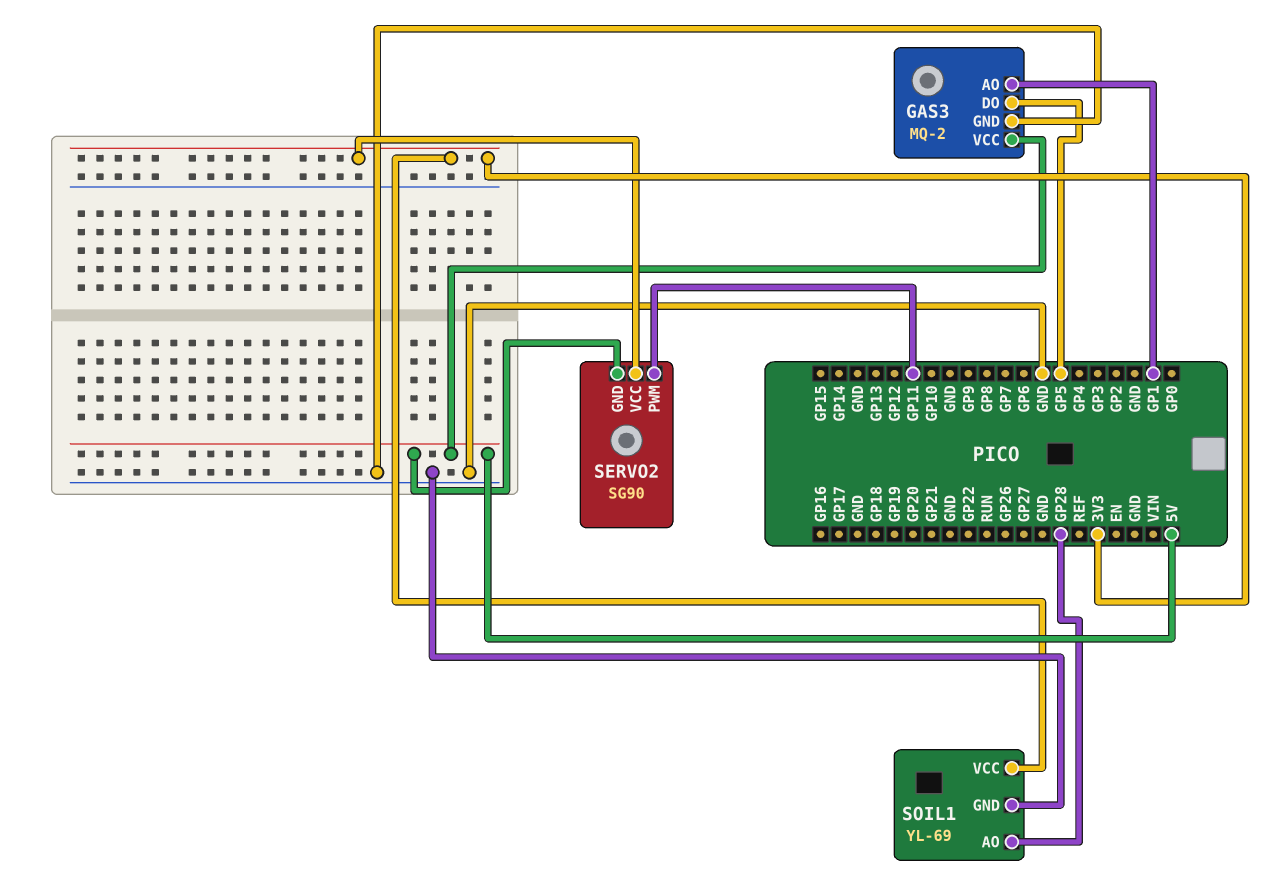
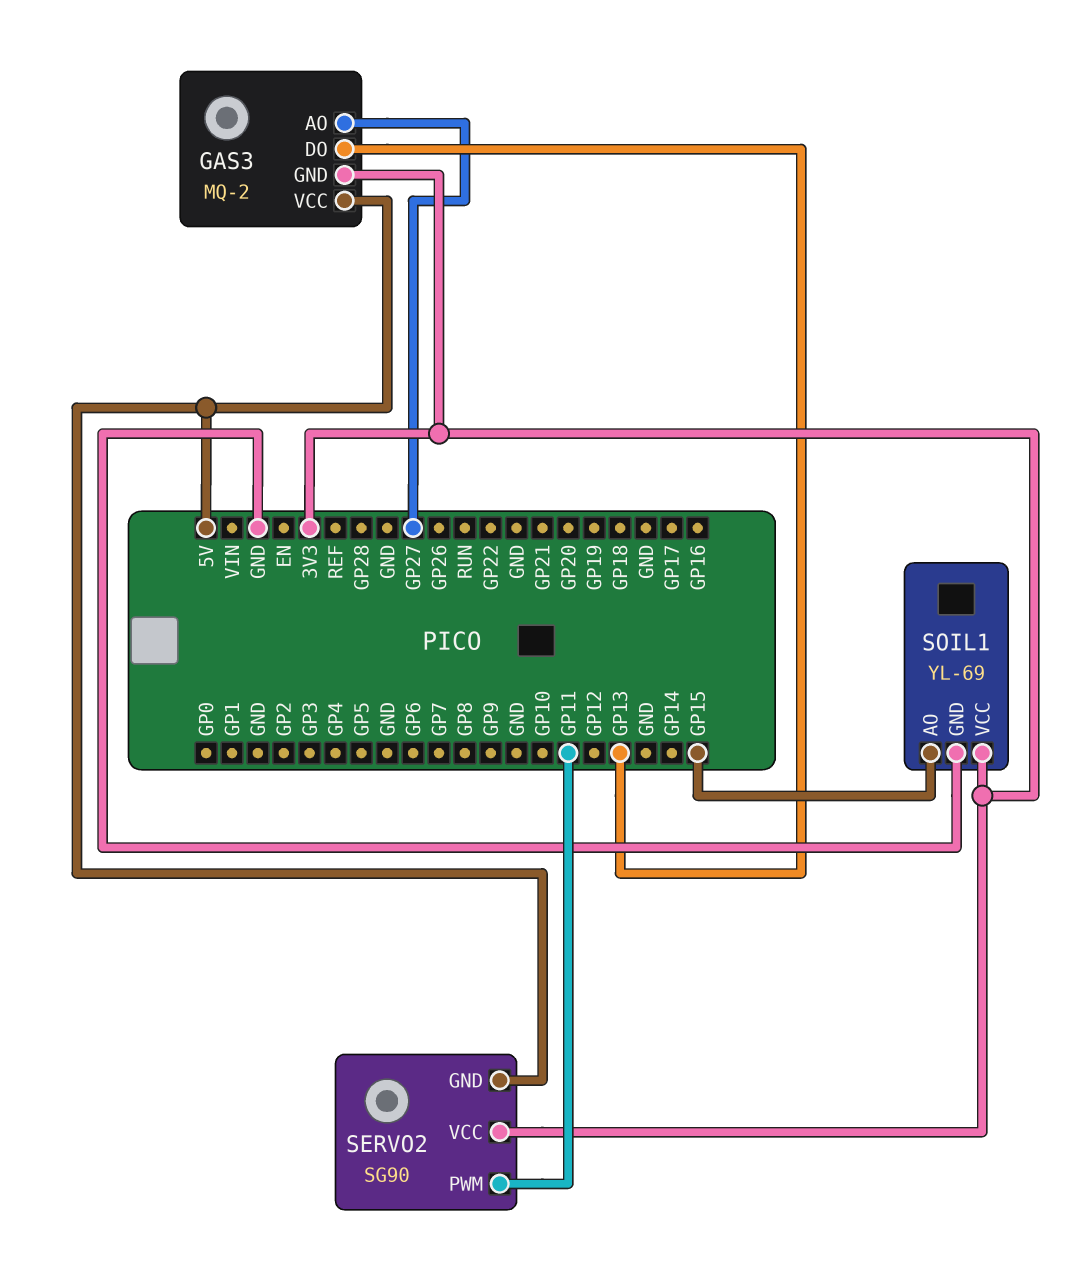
GAS3 pin AO: GP1 -> GP27
GAS3 pin DO: GP5 -> GP13
GAS3 pin GND: GND -> 3V3
SOIL1 pin AO: GP28 -> GP15

